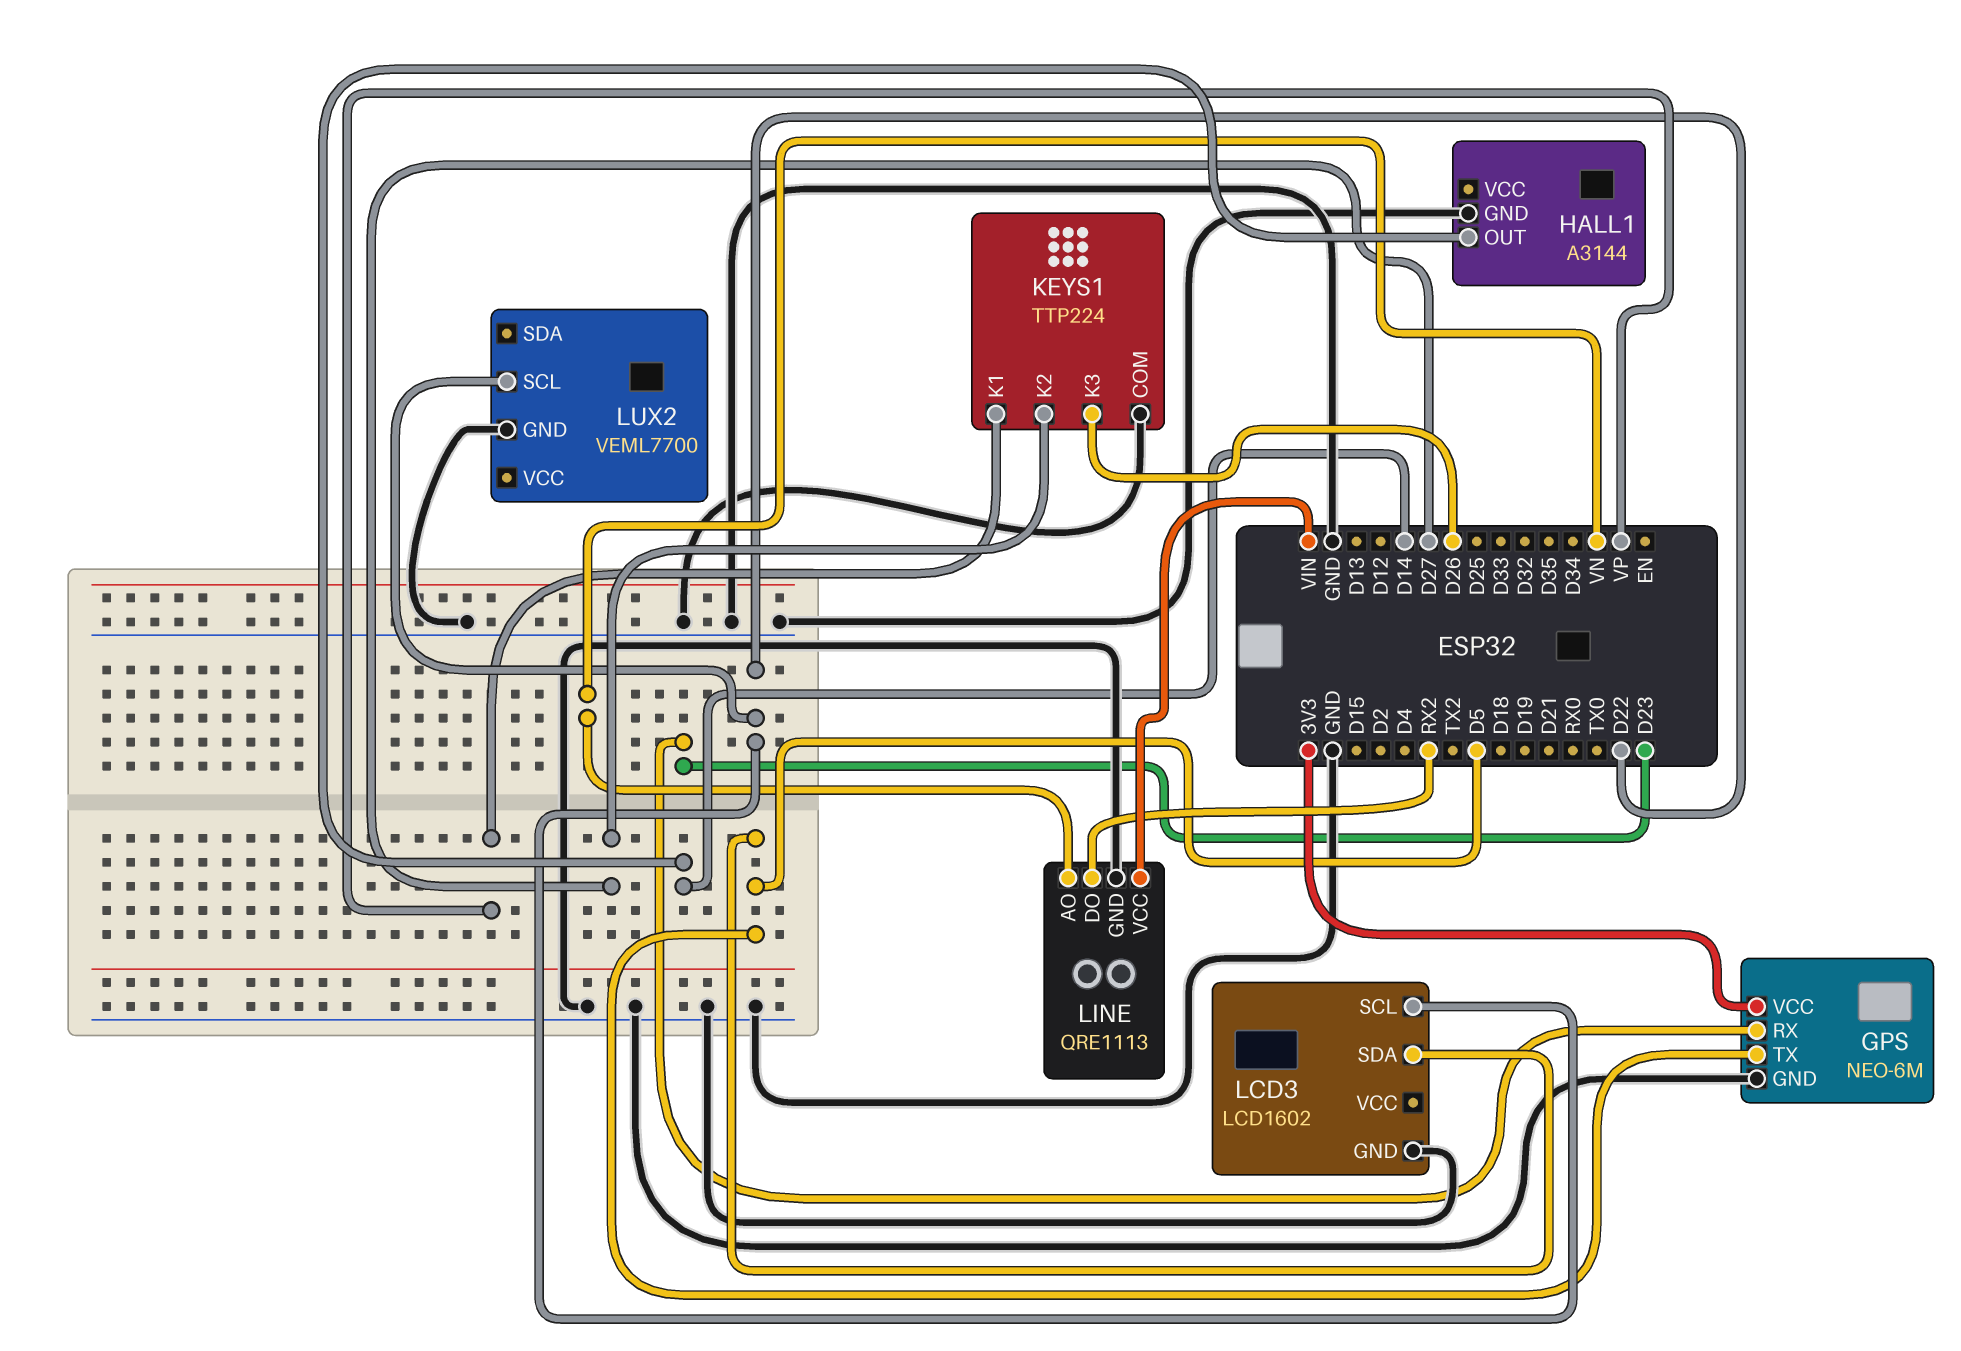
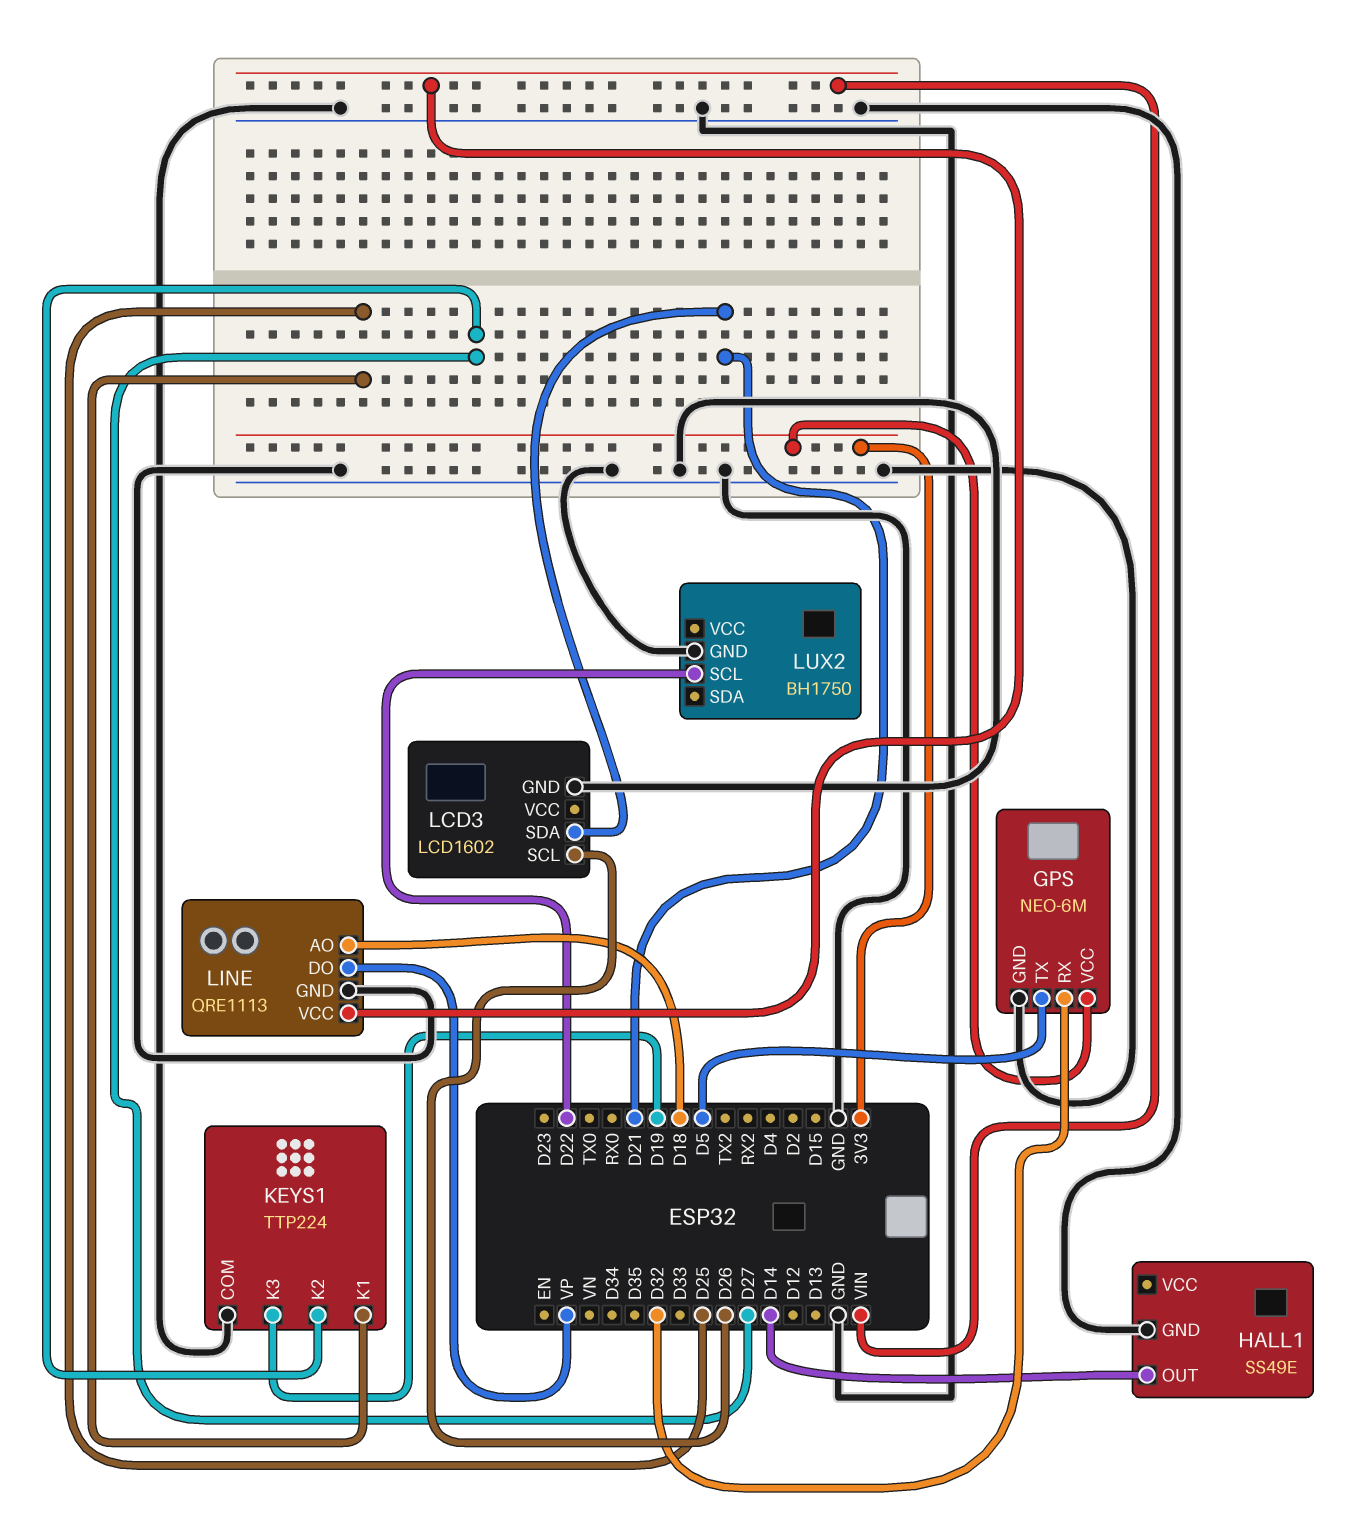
GPS pin RX: D23 -> D32
HALL1: A3144 -> SS49E
KEYS1 pin K1: VP -> D25
KEYS1 pin K3: D26 -> D19
LCD3 pin SCL: D22 -> D26
LCD3 pin SDA: D5 -> D21
LINE pin AO: VN -> D18
LINE pin DO: RX2 -> VP
LUX2: VEML7700 -> BH1750

